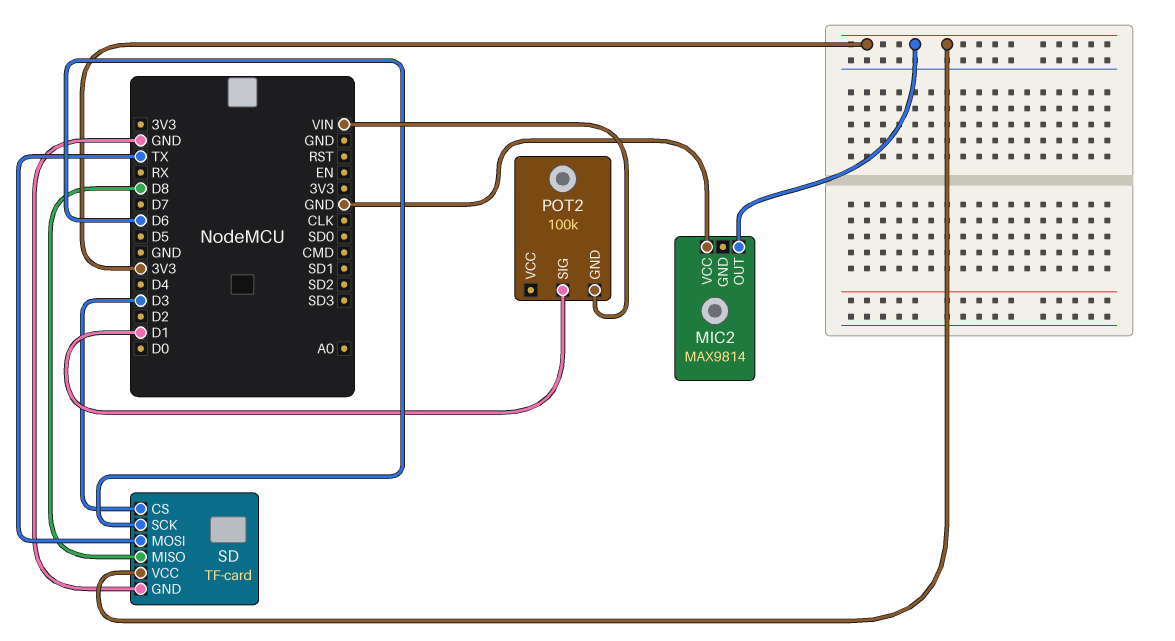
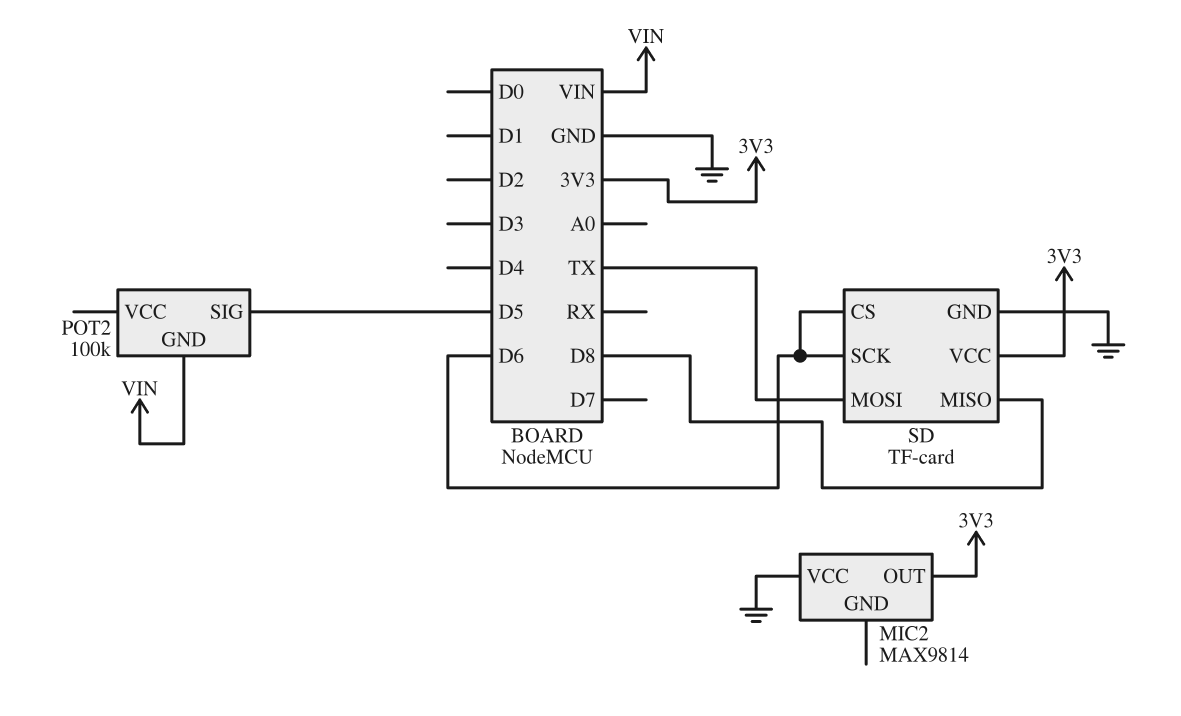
POT2 pin SIG: D1 -> D5
SD pin CS: D3 -> D6

